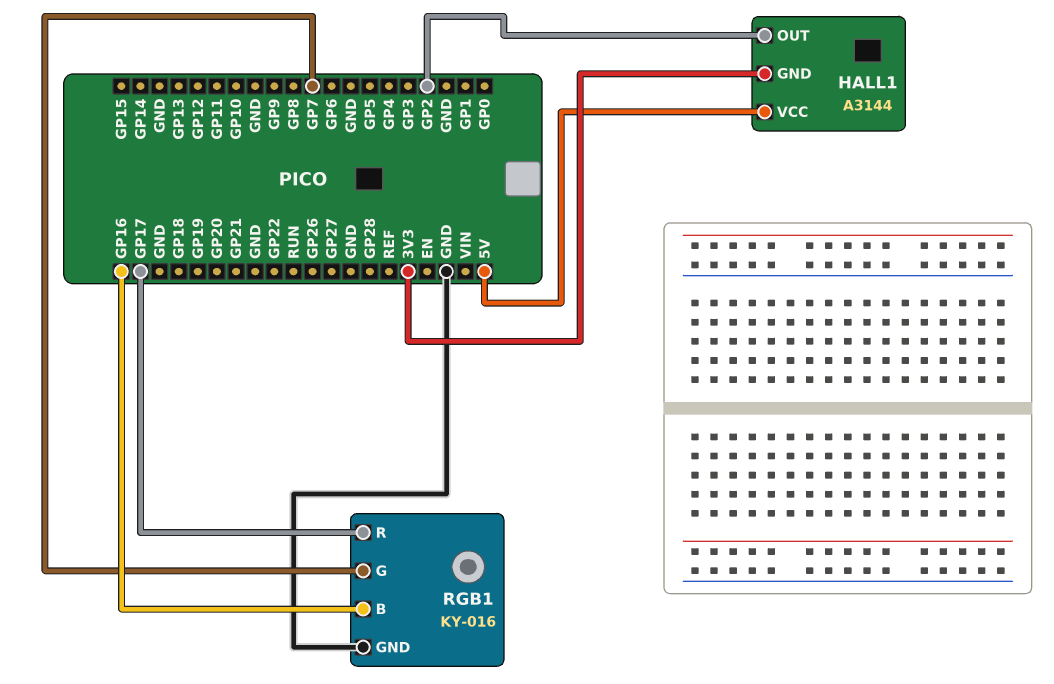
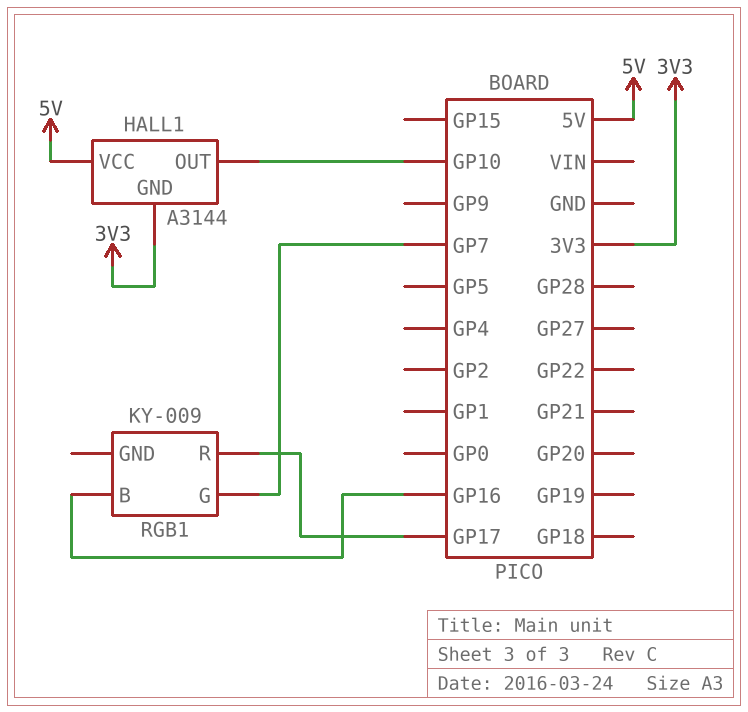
HALL1 pin OUT: GP2 -> GP10
RGB1: KY-016 -> KY-009
RGB1 pin GND: GND -> none

